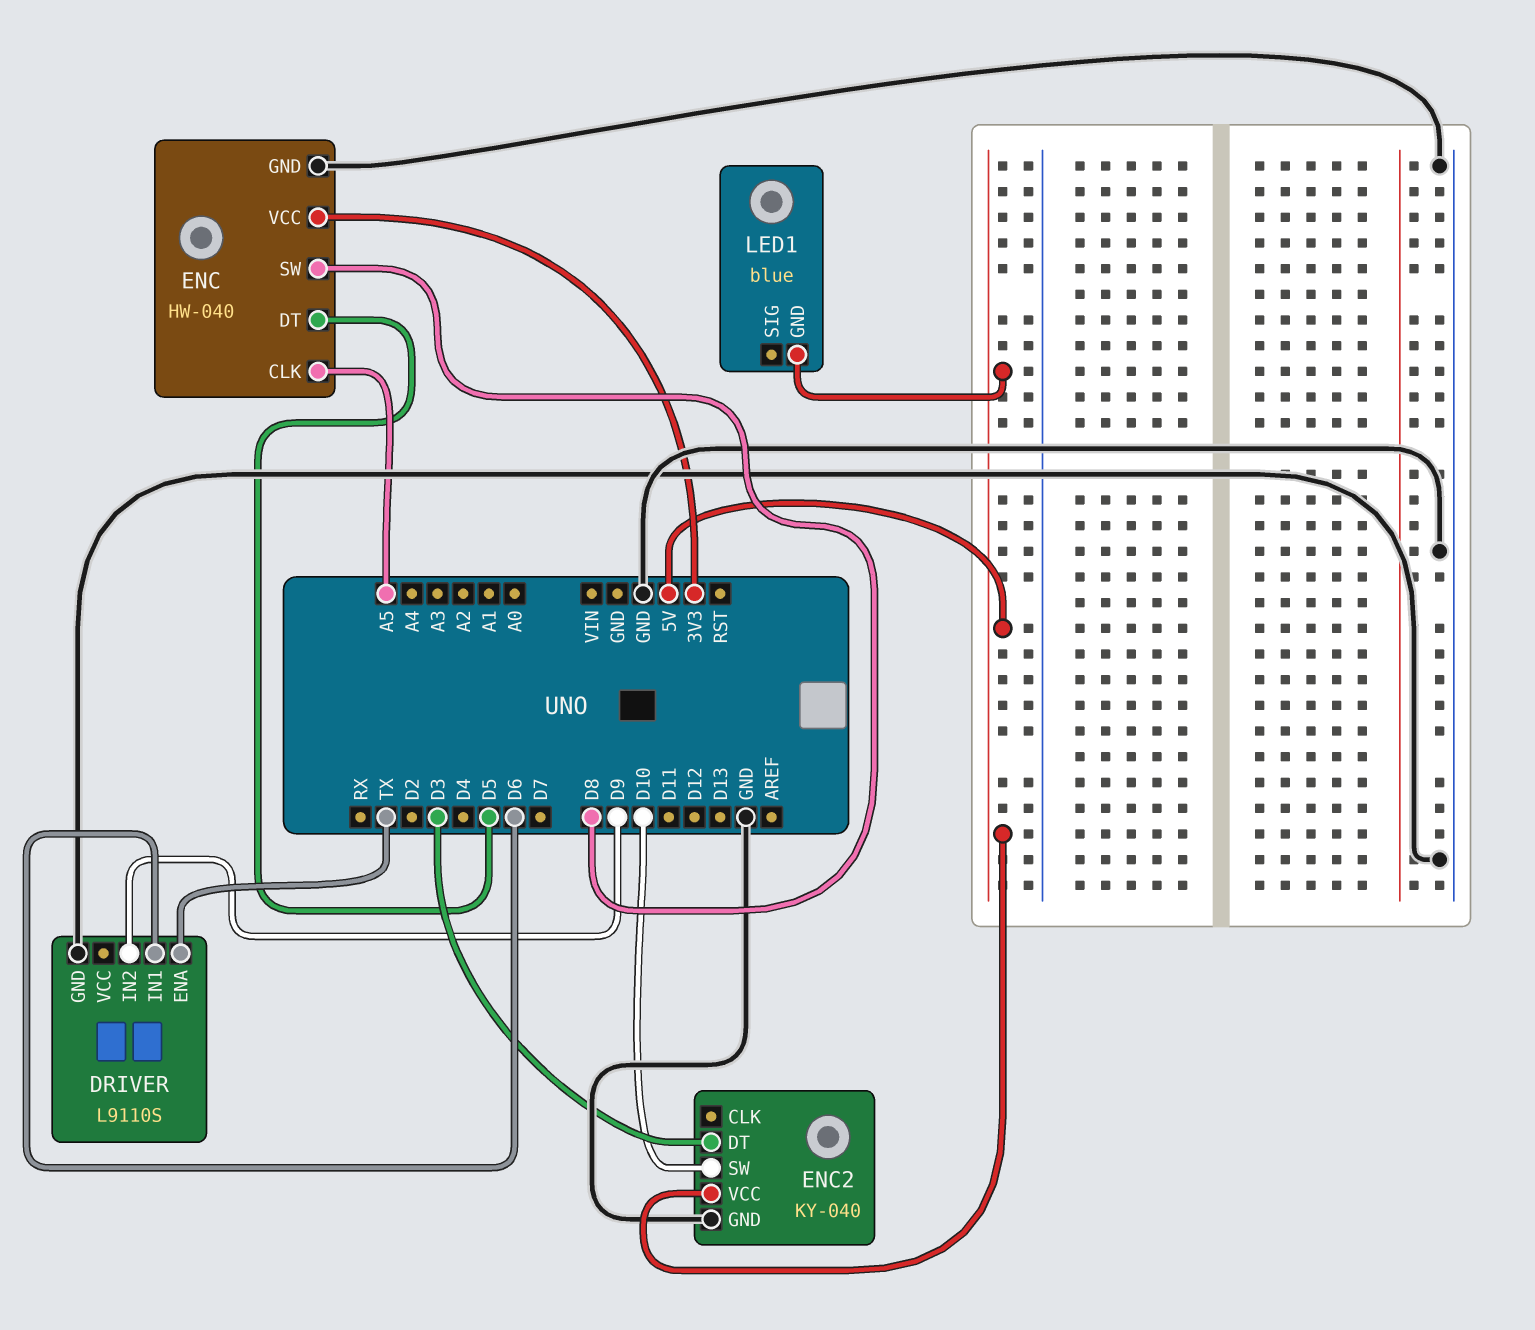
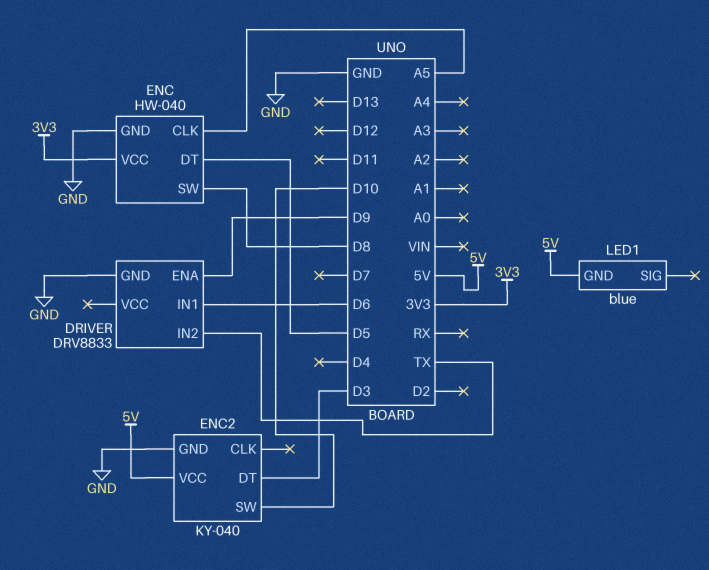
DRIVER: L9110S -> DRV8833
DRIVER pin ENA: TX -> D9
DRIVER pin IN2: D9 -> TX

